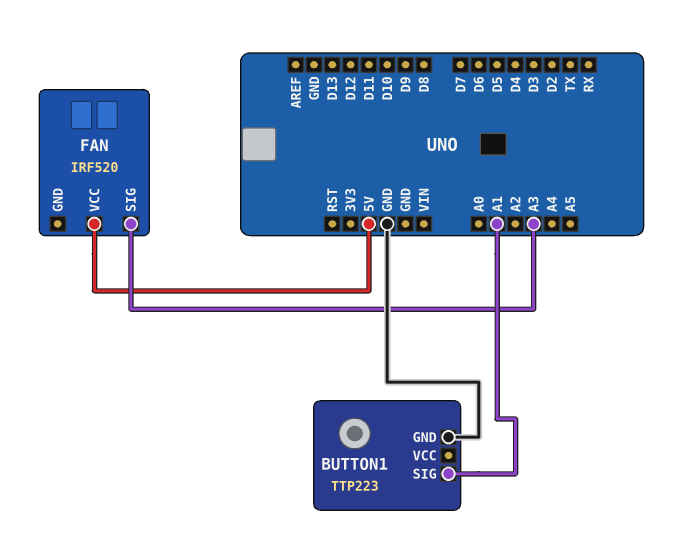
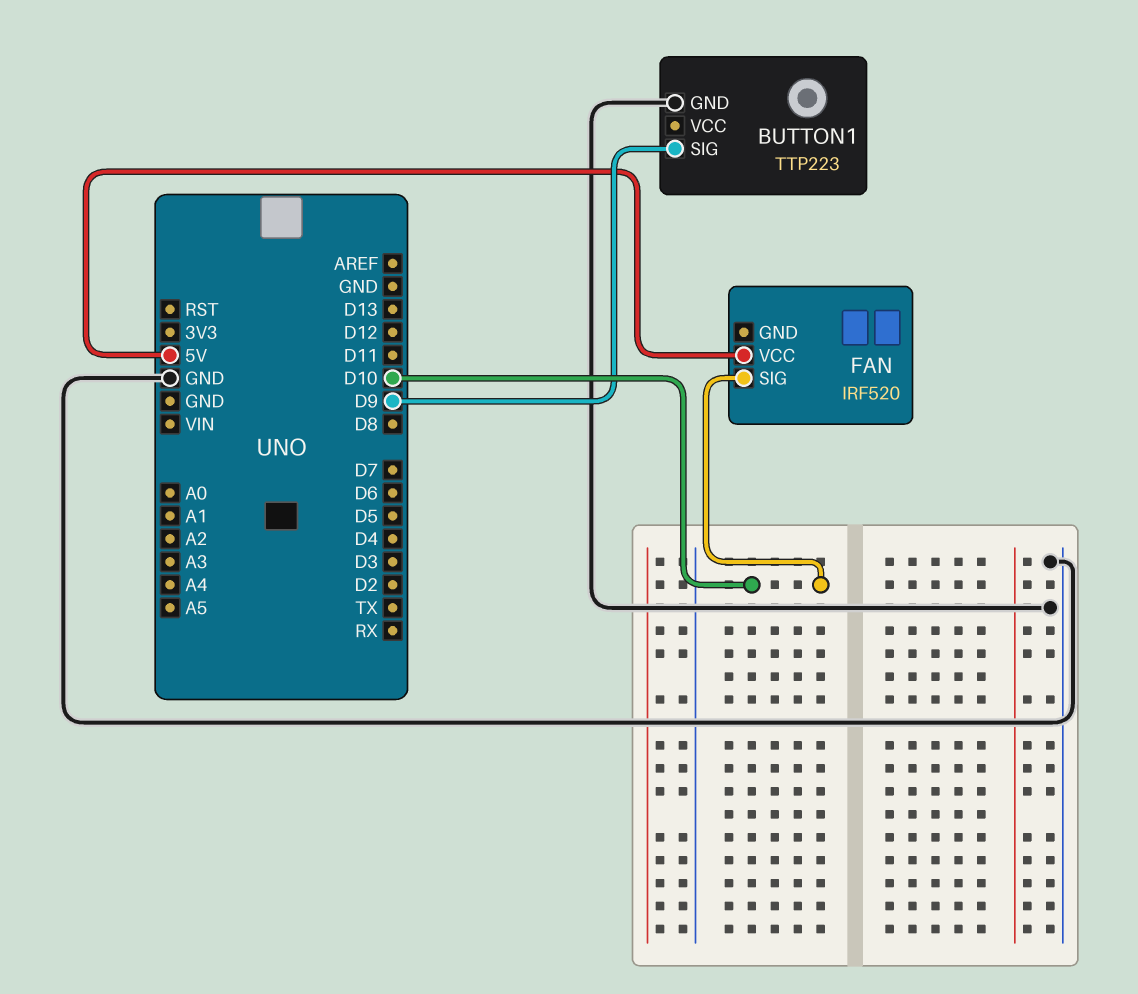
BUTTON1 pin SIG: A1 -> D9
FAN pin SIG: A3 -> D10

